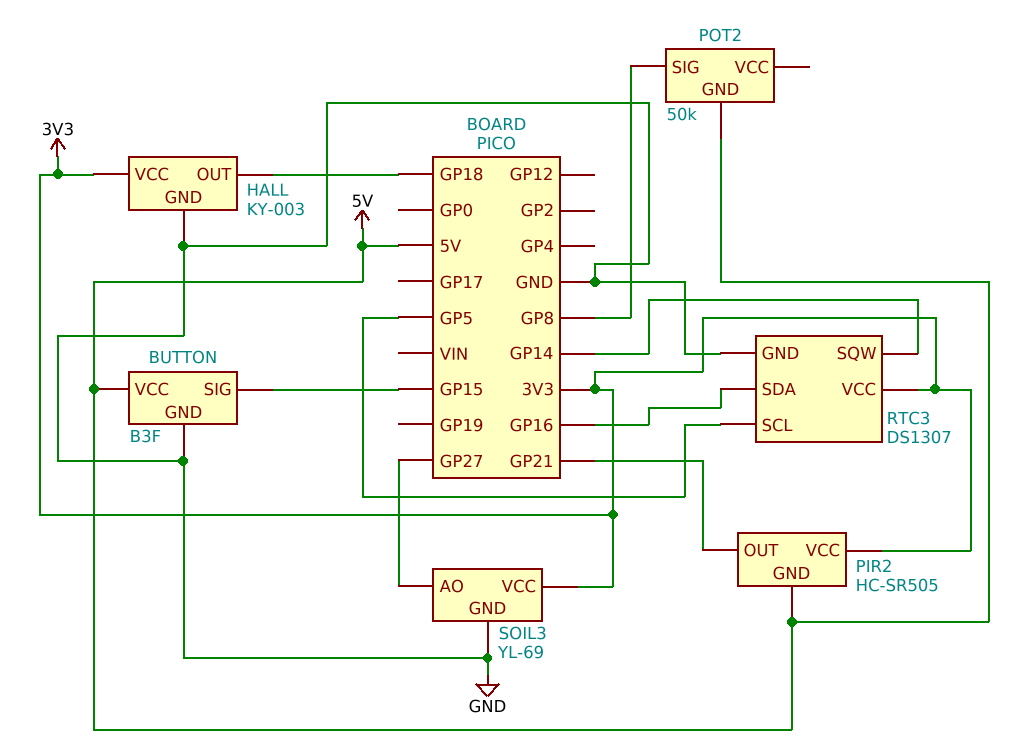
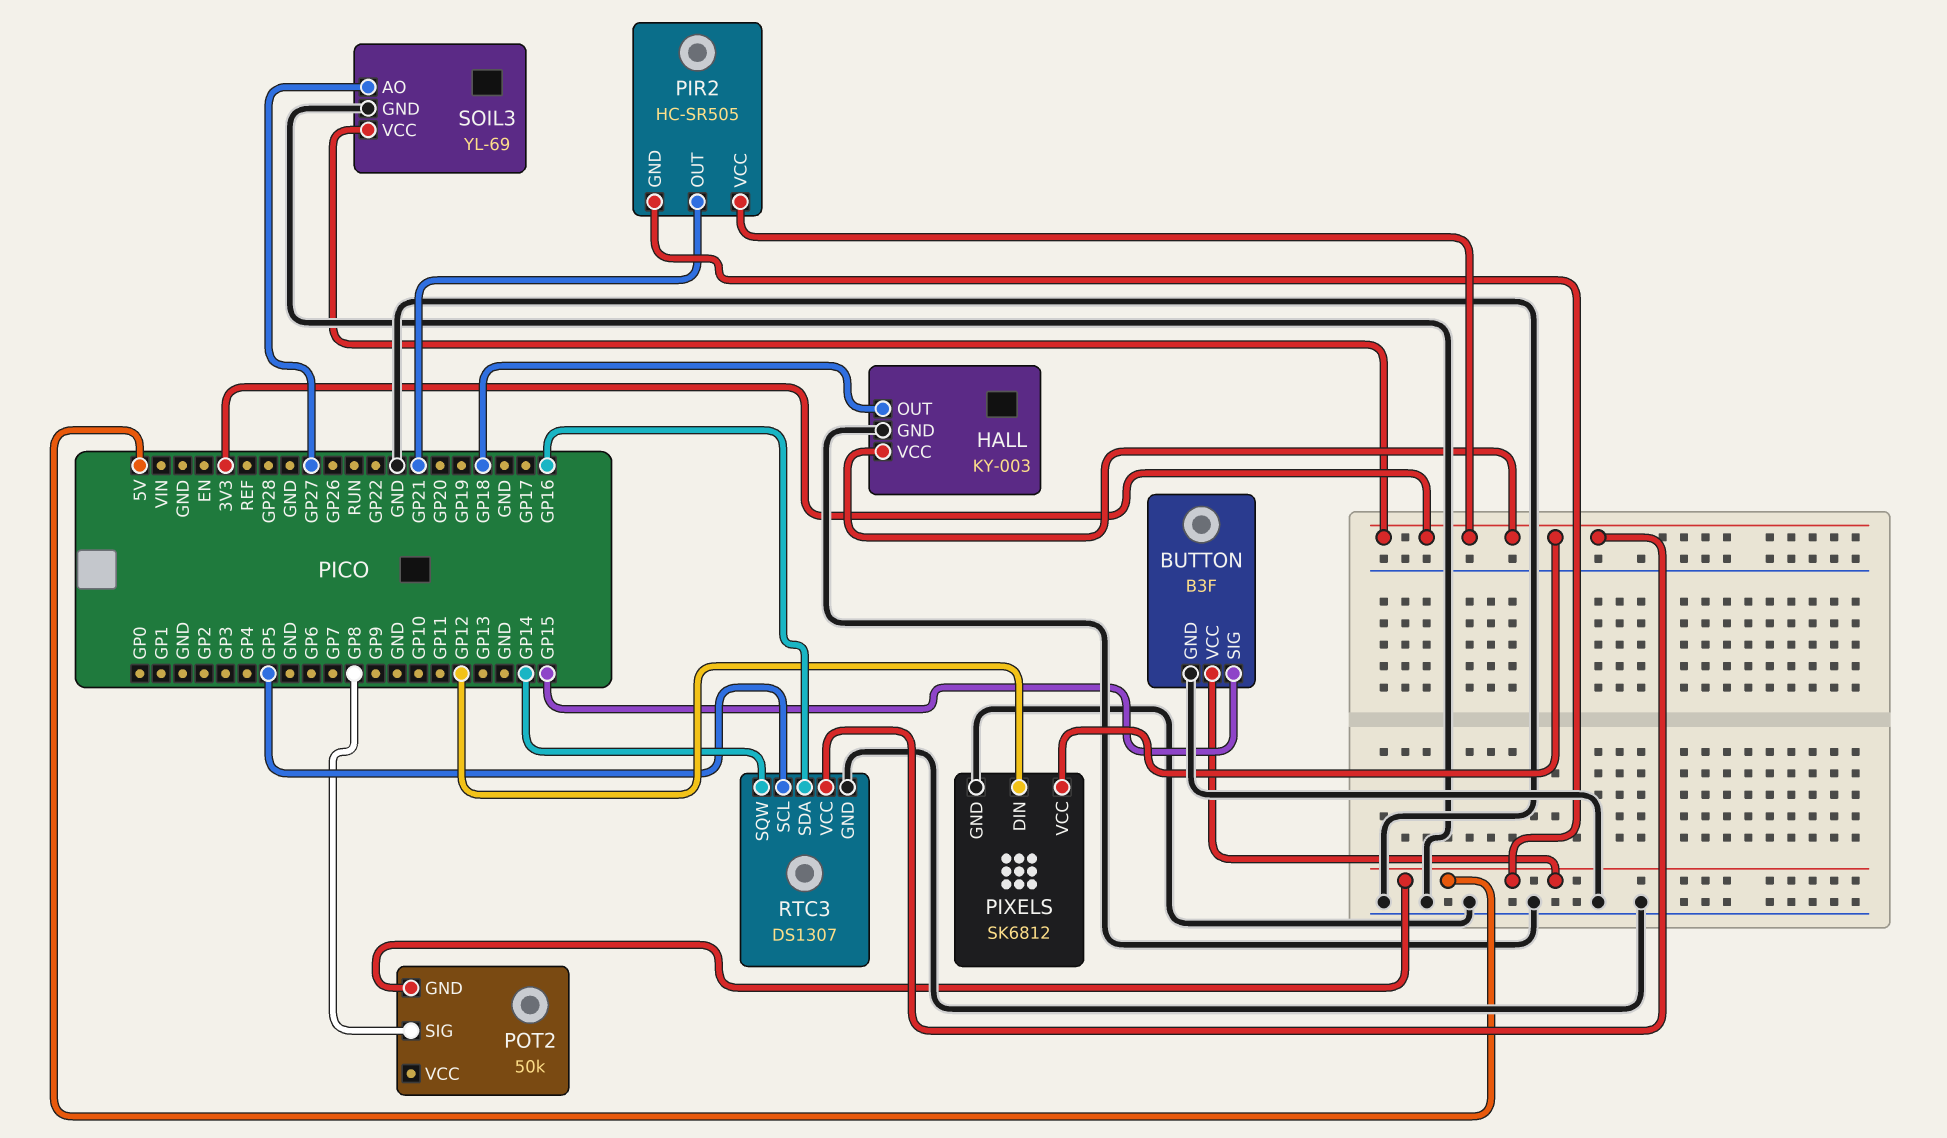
PIXELS: none -> SK6812
PIXELS pin DIN: none -> GP12
PIXELS pin GND: none -> GND
PIXELS pin VCC: none -> 3V3

